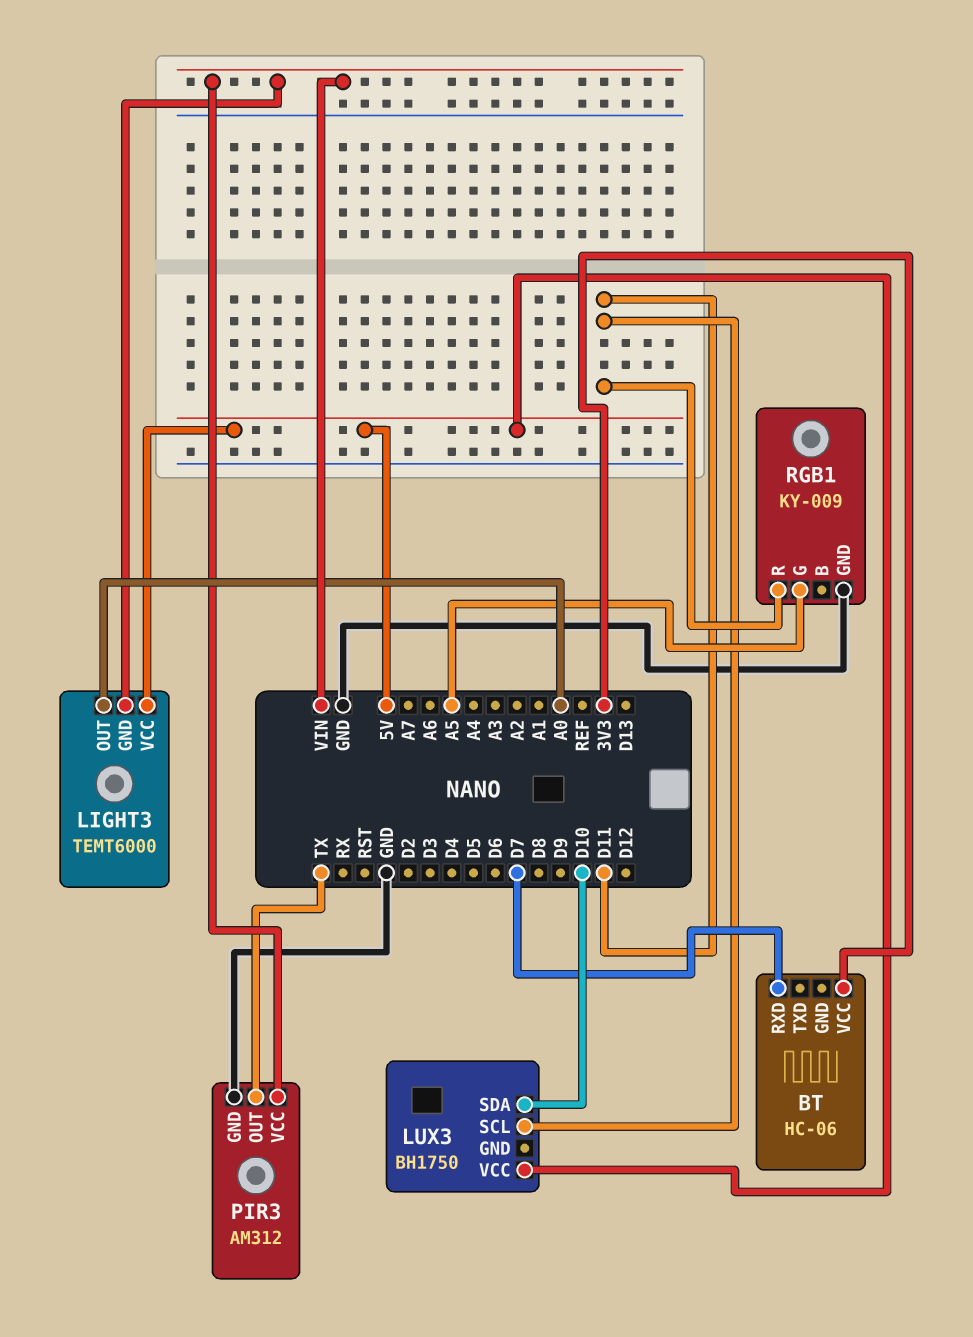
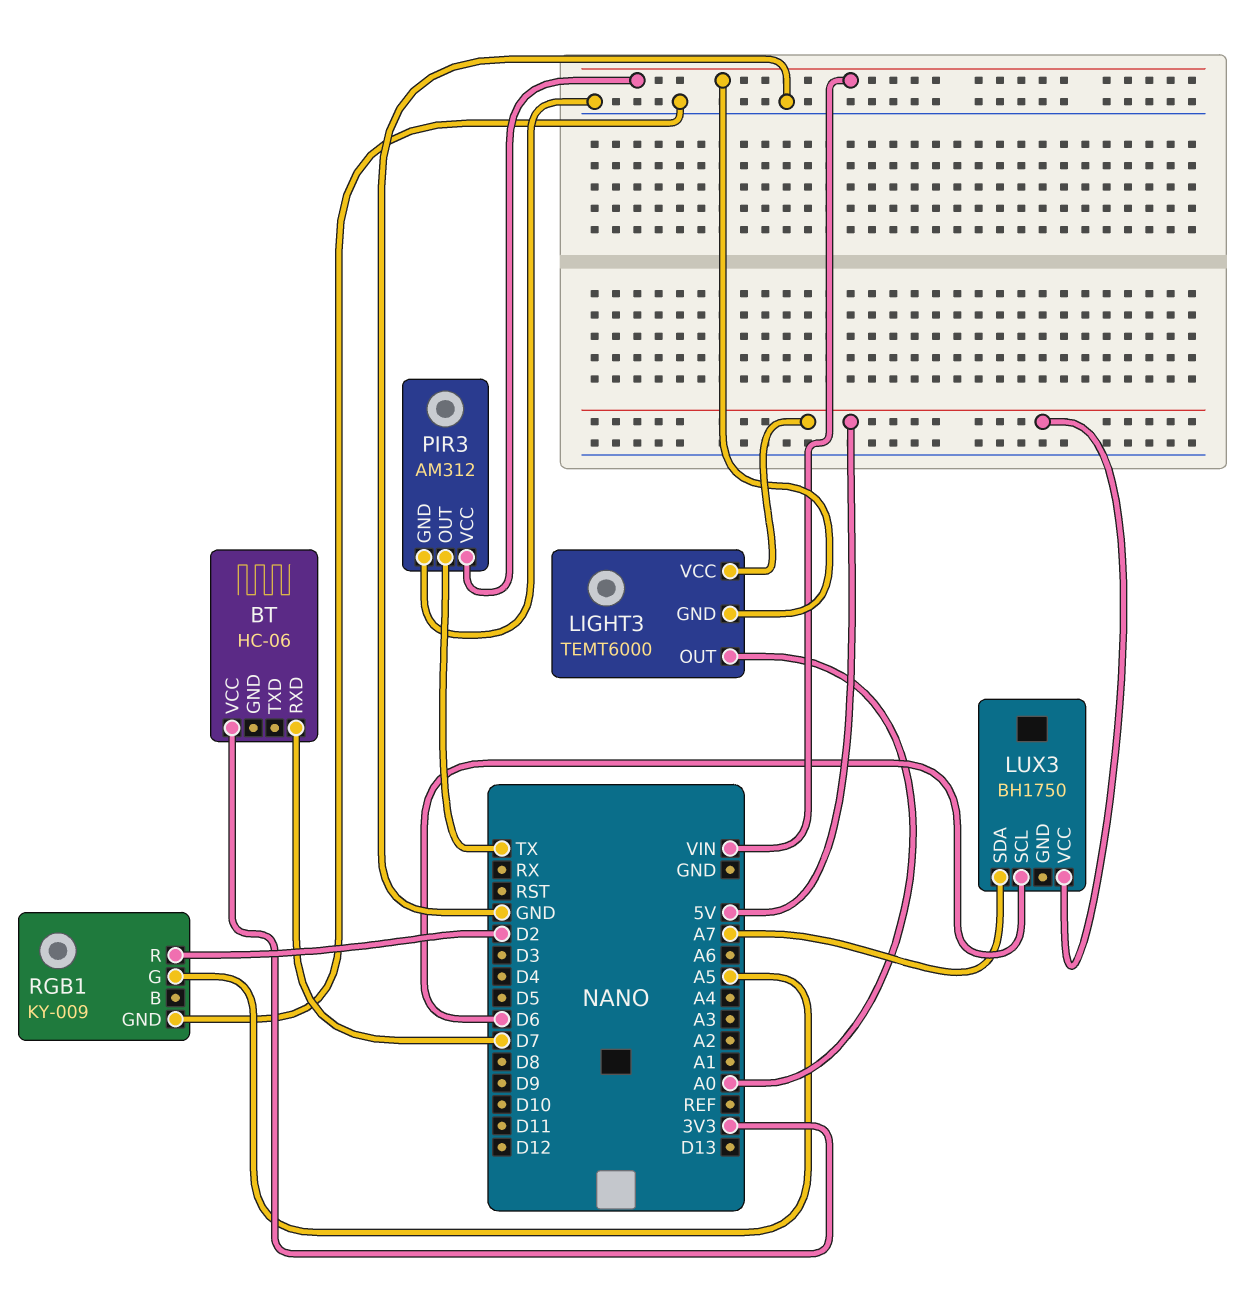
LUX3 pin SCL: D11 -> D6
LUX3 pin SDA: D10 -> A7
RGB1 pin R: D11 -> D2

